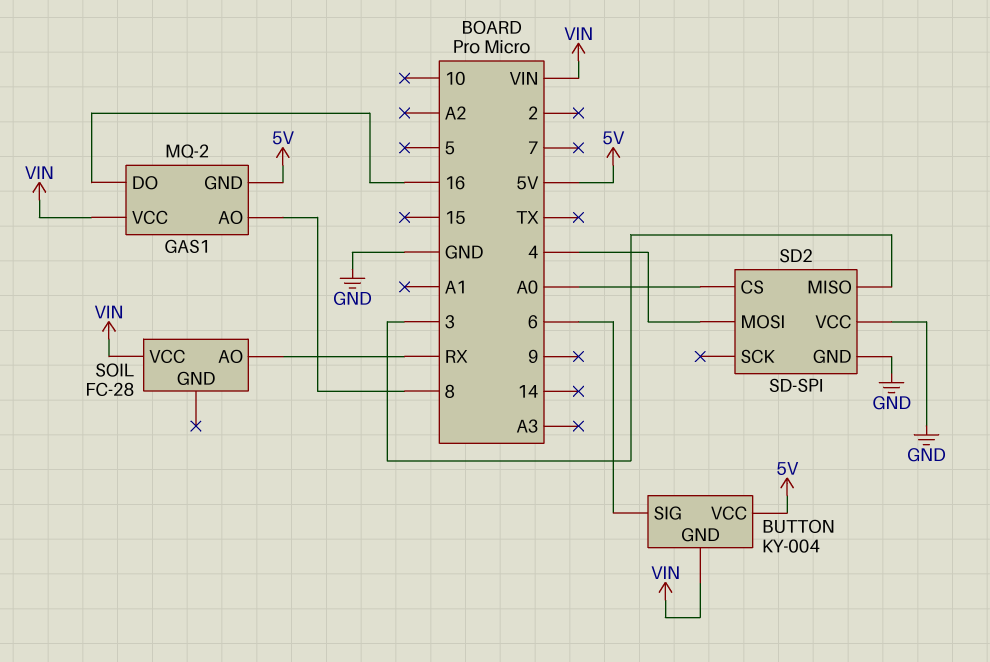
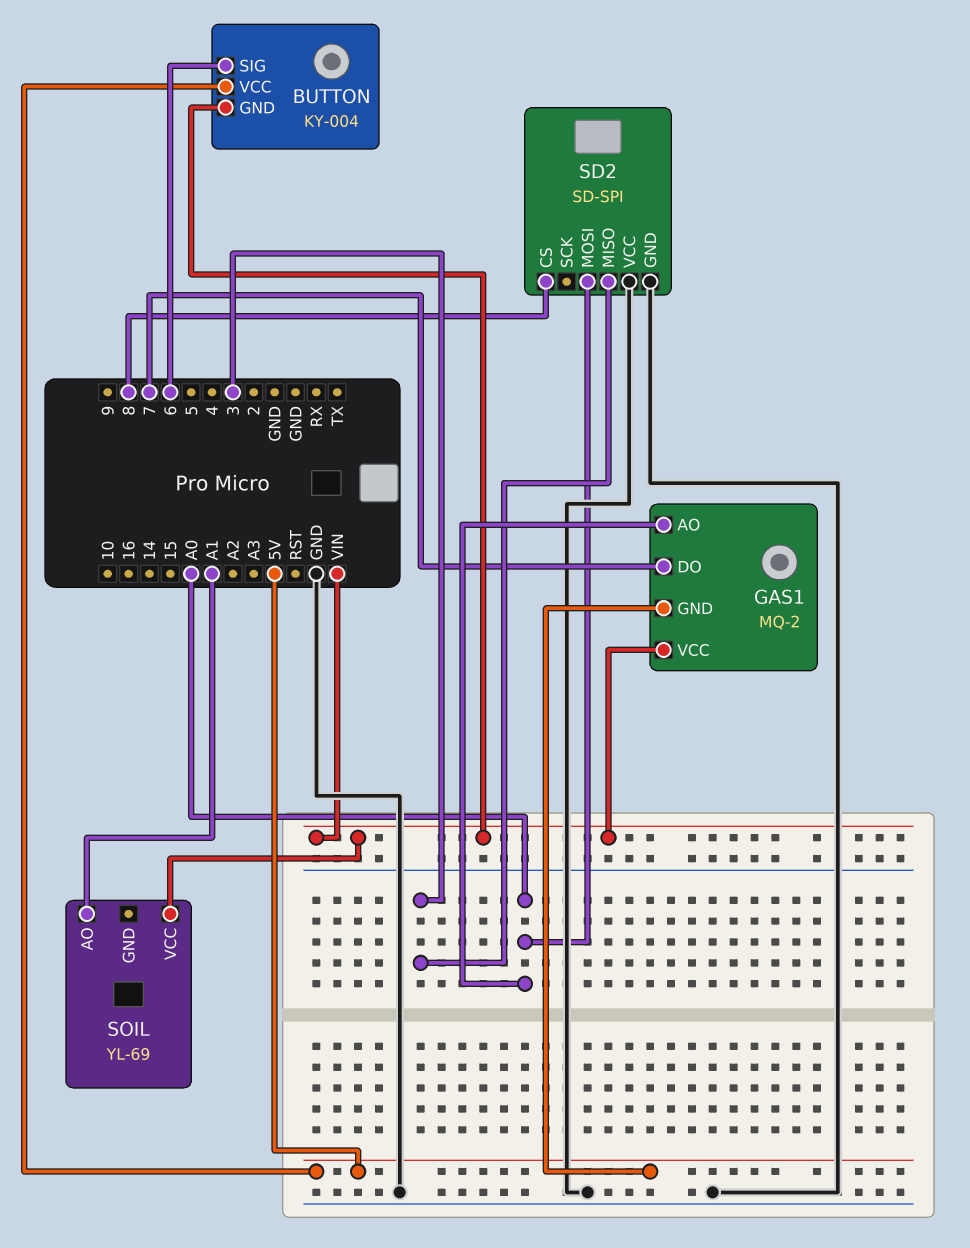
GAS1 pin AO: 8 -> A0
GAS1 pin DO: 16 -> 7
SD2 pin CS: A0 -> 8
SD2 pin MOSI: 4 -> A0
SOIL: FC-28 -> YL-69
SOIL pin AO: RX -> A1

